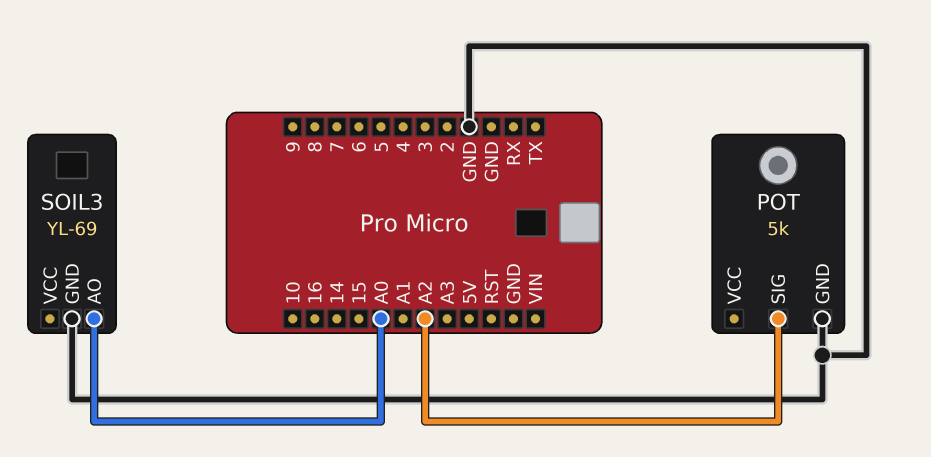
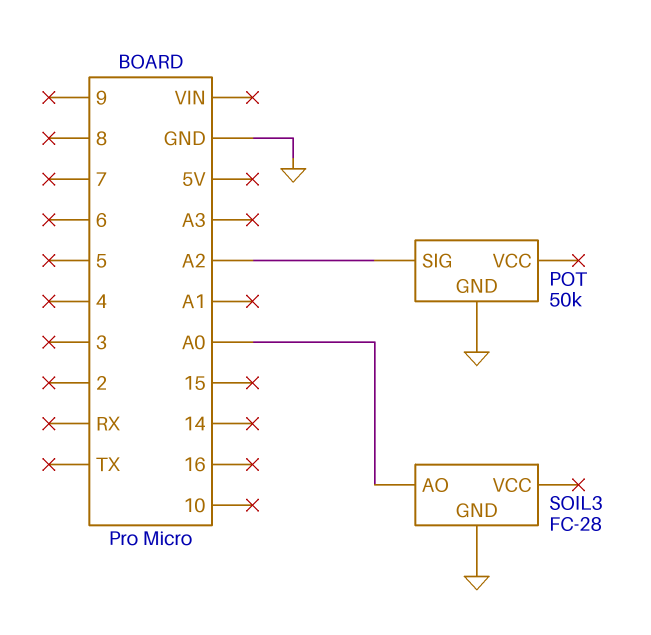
POT: 5k -> 50k
SOIL3: YL-69 -> FC-28

